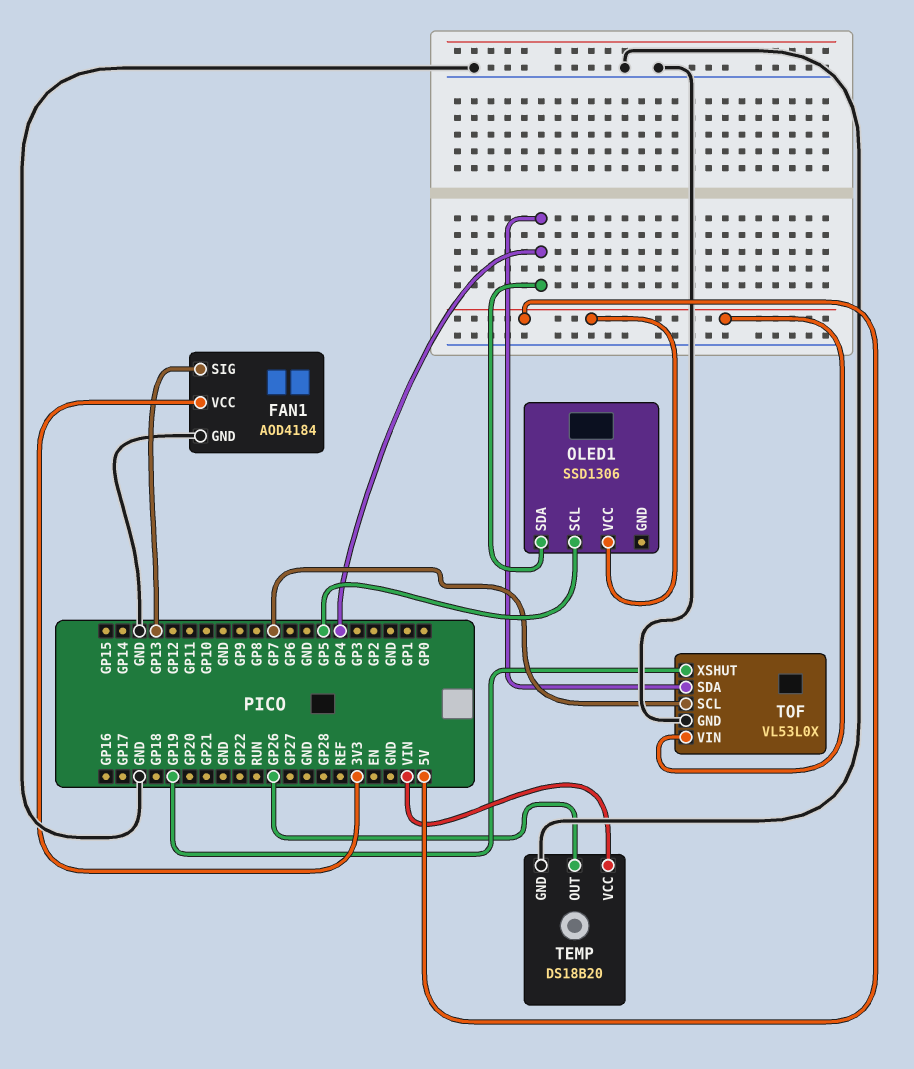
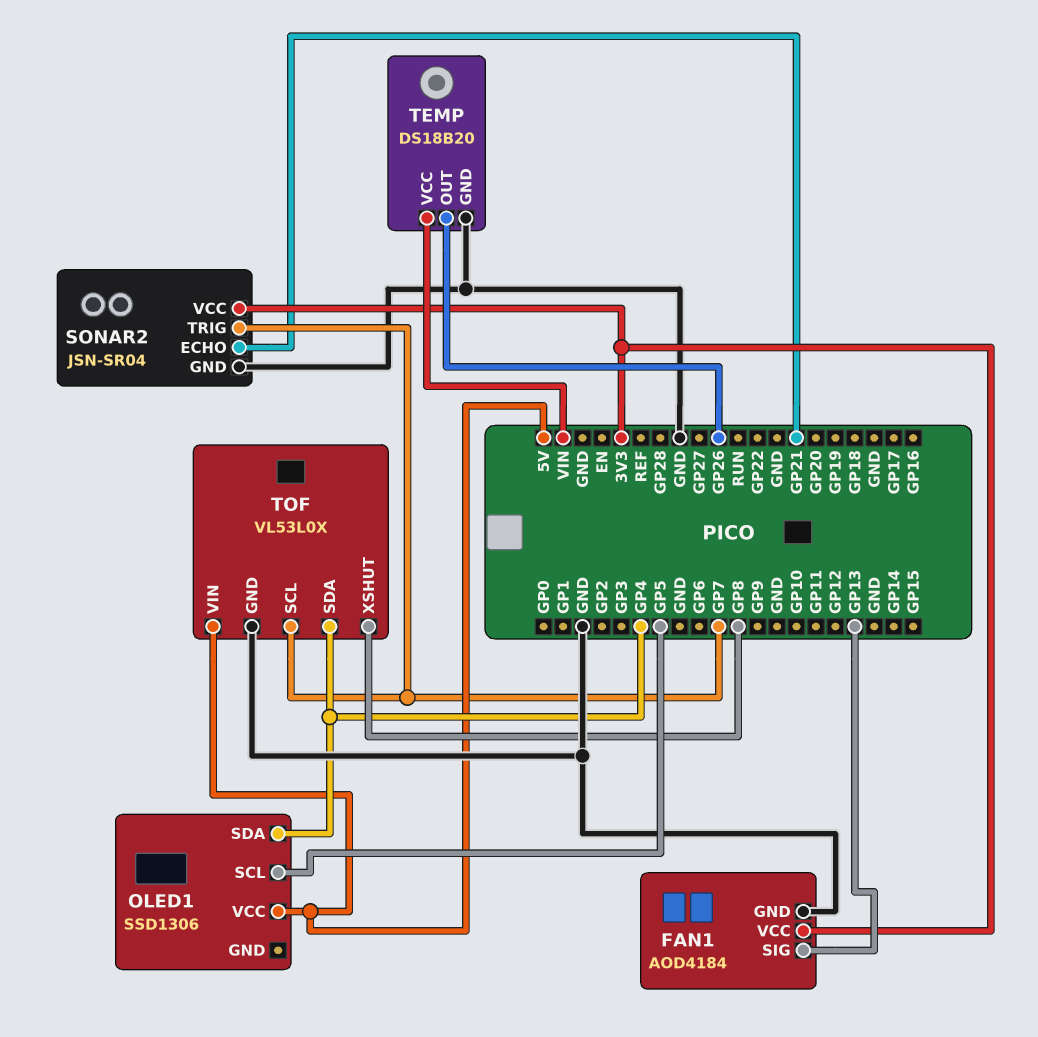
SONAR2: none -> JSN-SR04
SONAR2 pin ECHO: none -> GP21
SONAR2 pin GND: none -> GND
SONAR2 pin TRIG: none -> GP7
SONAR2 pin VCC: none -> 3V3
TOF pin XSHUT: GP19 -> GP8

